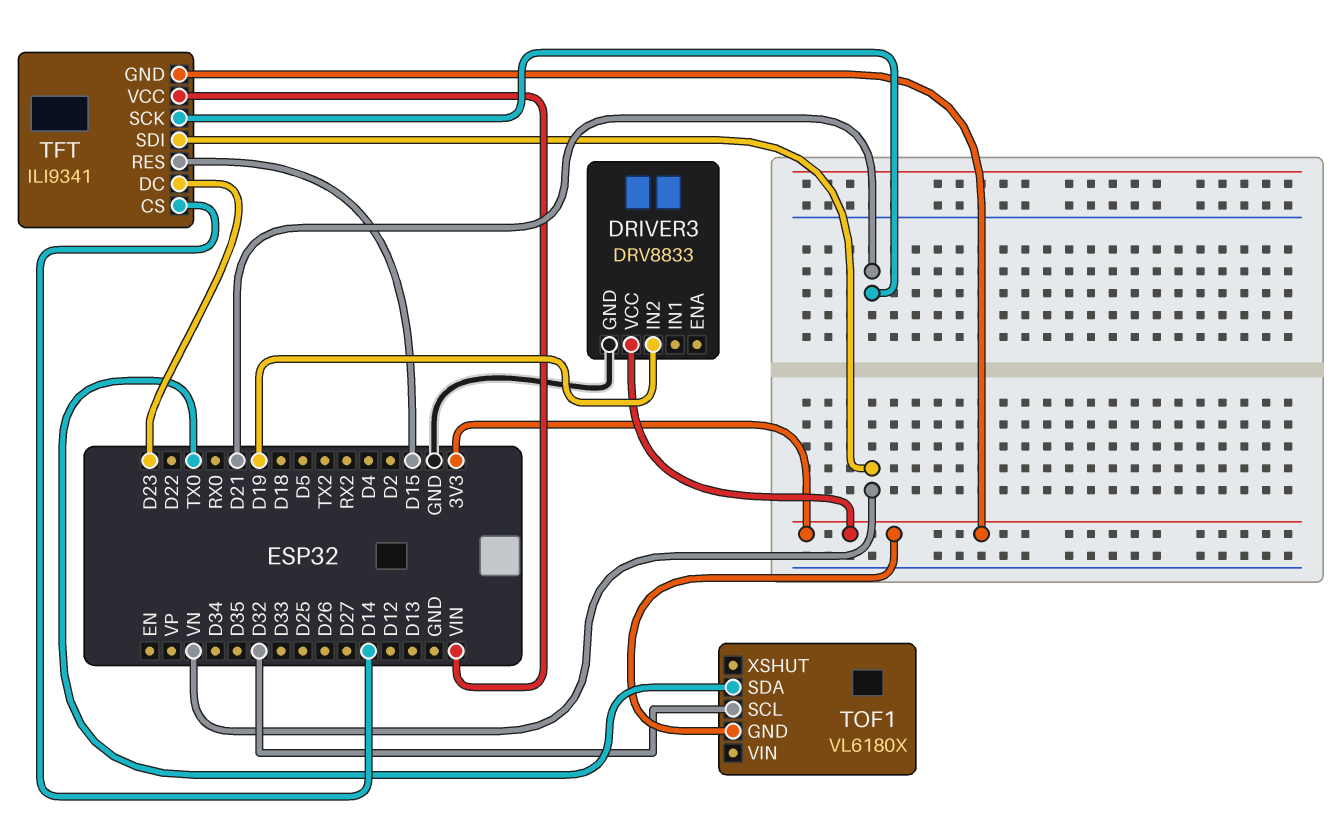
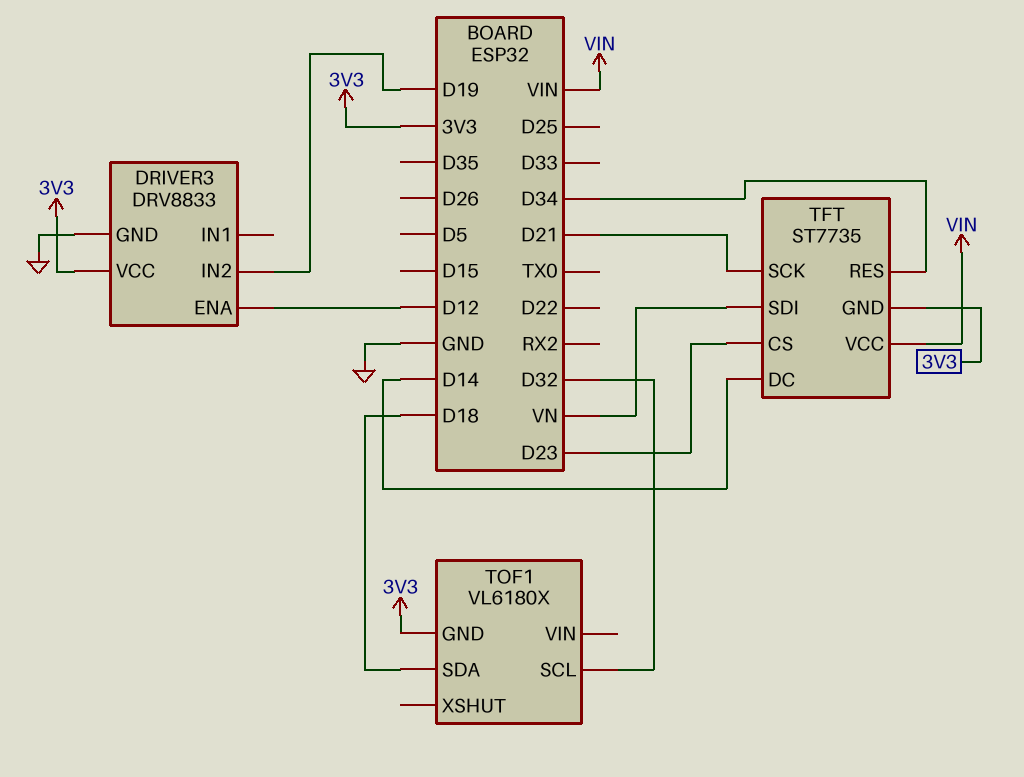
DRIVER3 pin ENA: none -> D12
TFT: ILI9341 -> ST7735
TFT pin CS: D14 -> D23
TFT pin DC: D23 -> D14
TFT pin RES: D15 -> D34
TOF1 pin SDA: TX0 -> D18

